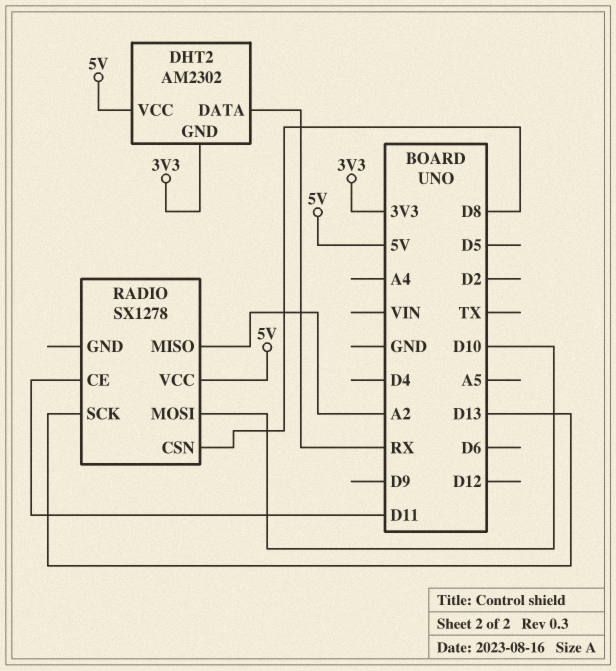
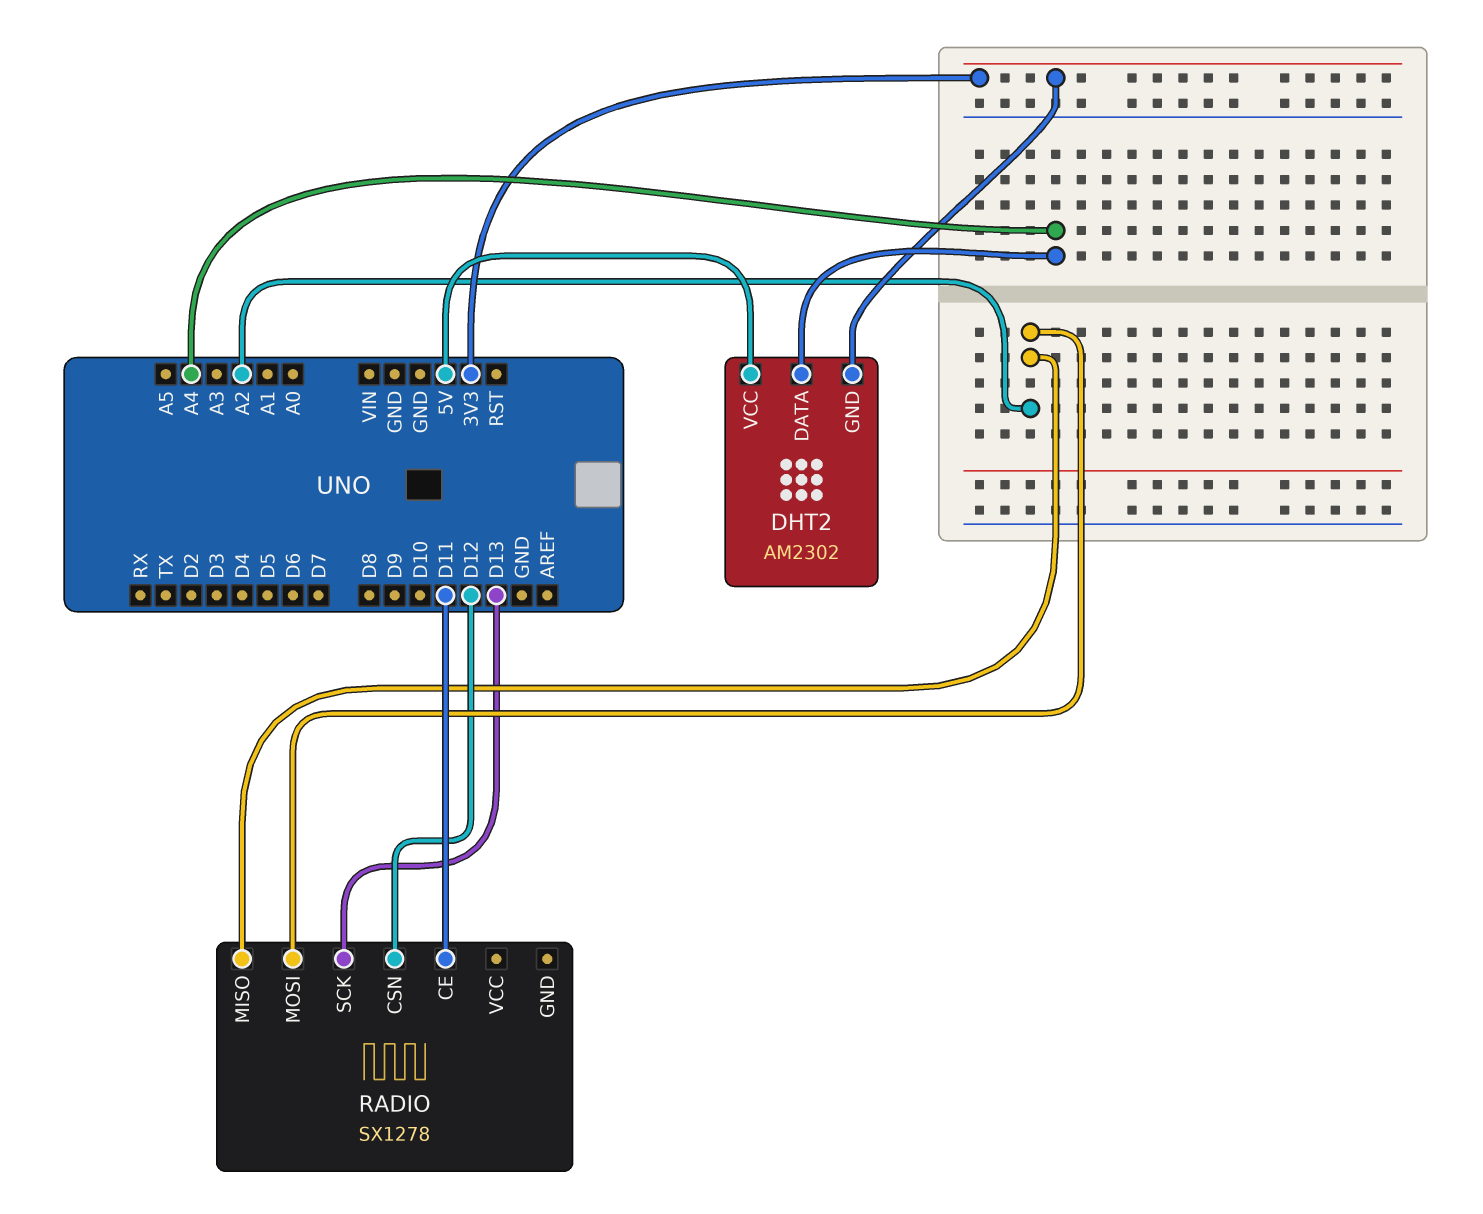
DHT2 pin DATA: RX -> A4
RADIO pin CSN: D8 -> D12
RADIO pin MOSI: D10 -> A2
RADIO pin VCC: 5V -> none

